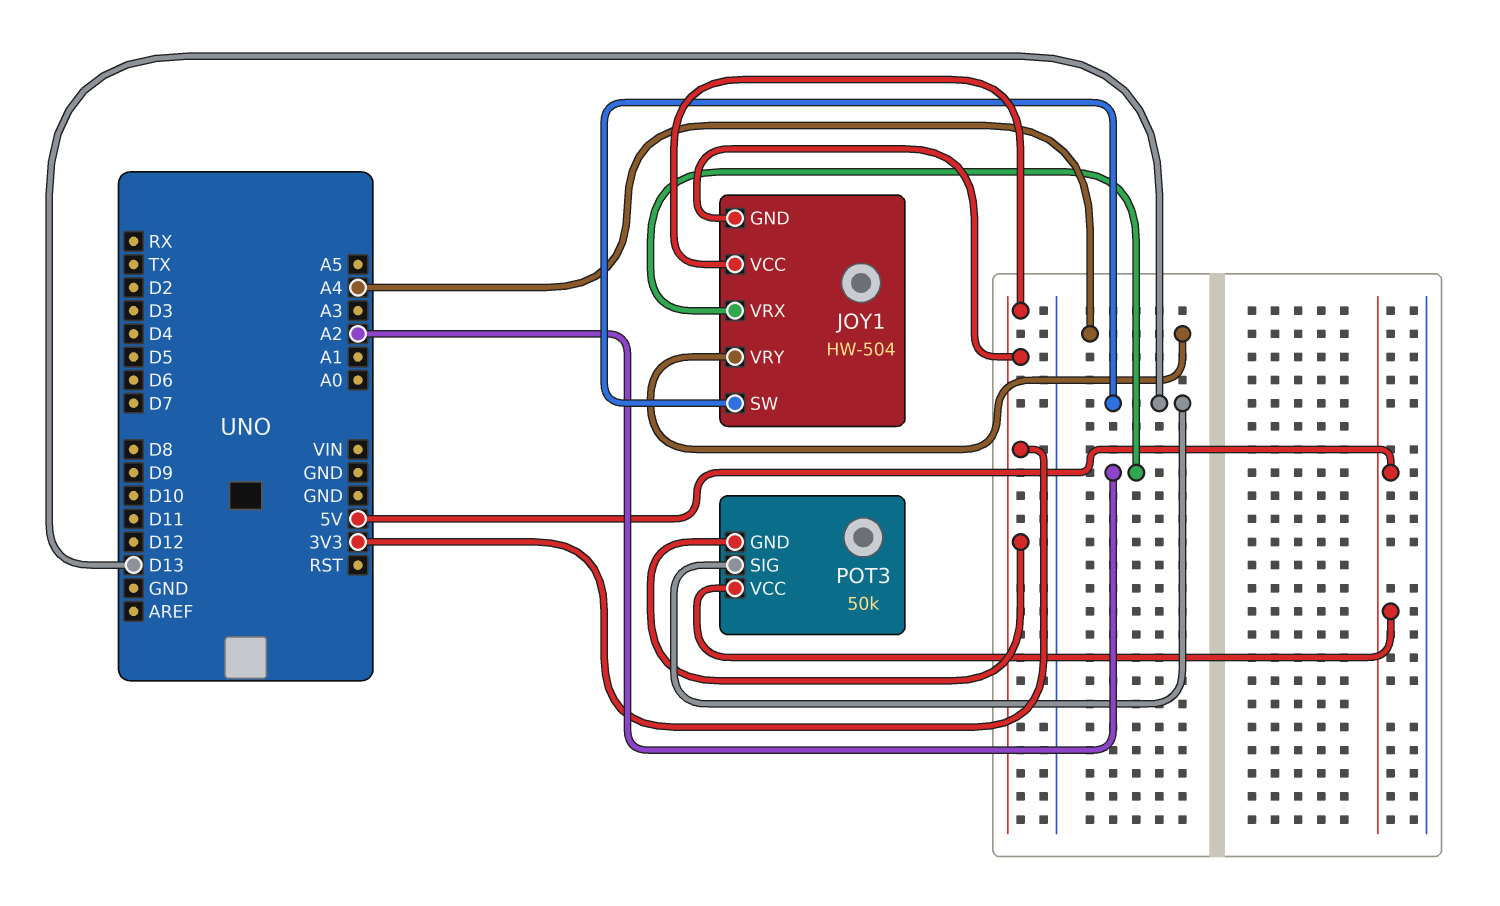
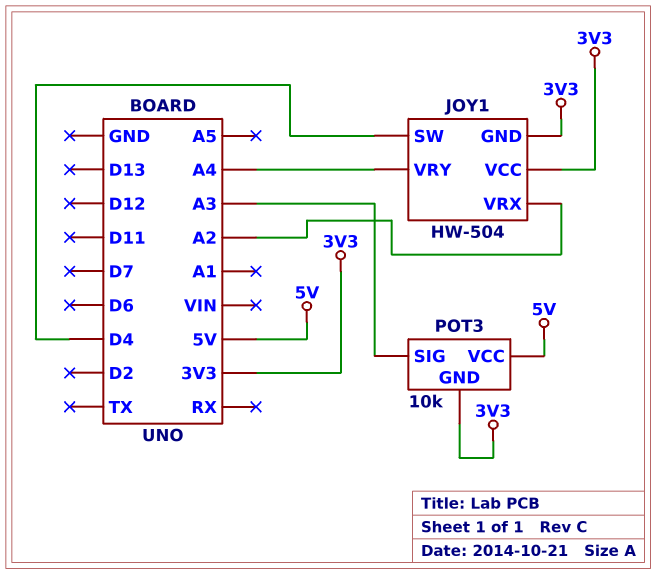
JOY1 pin SW: D13 -> D4
POT3: 50k -> 10k
POT3 pin SIG: D13 -> A3

